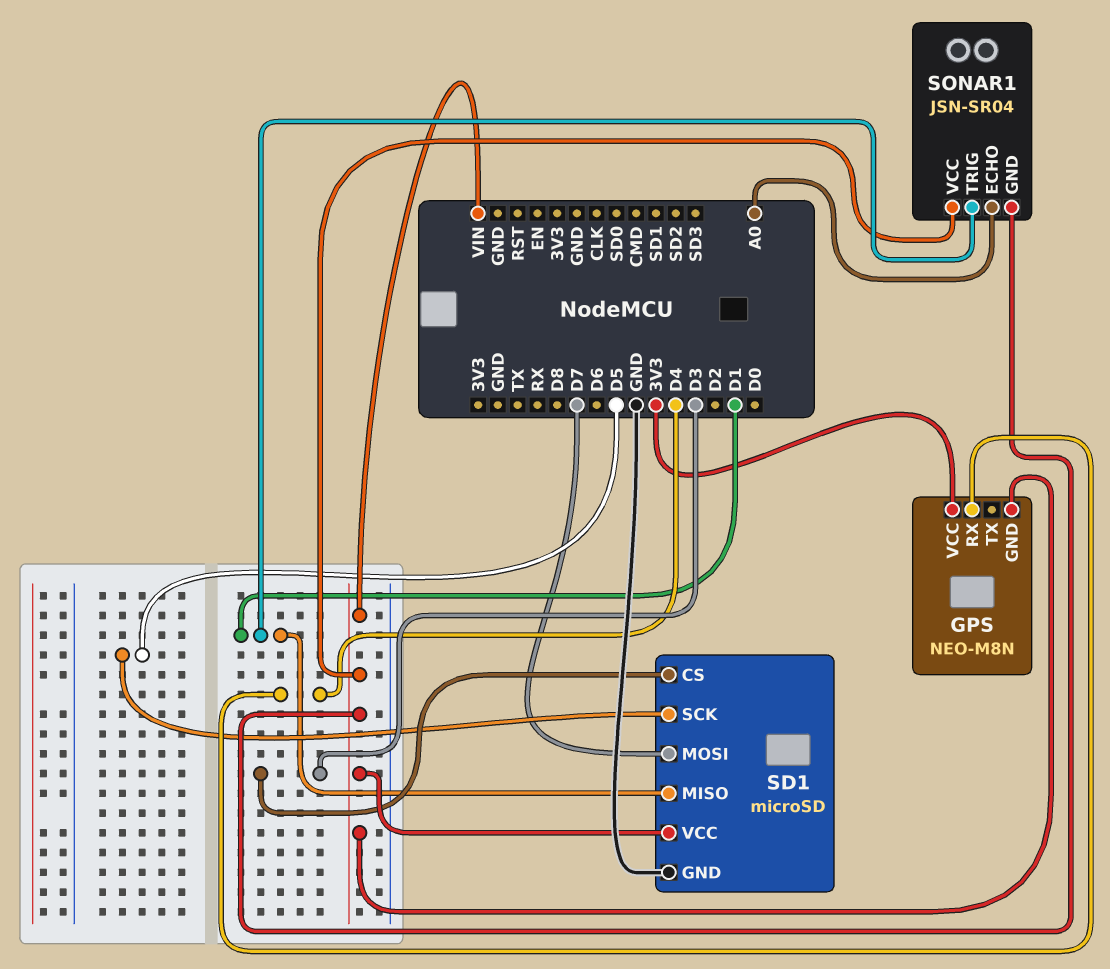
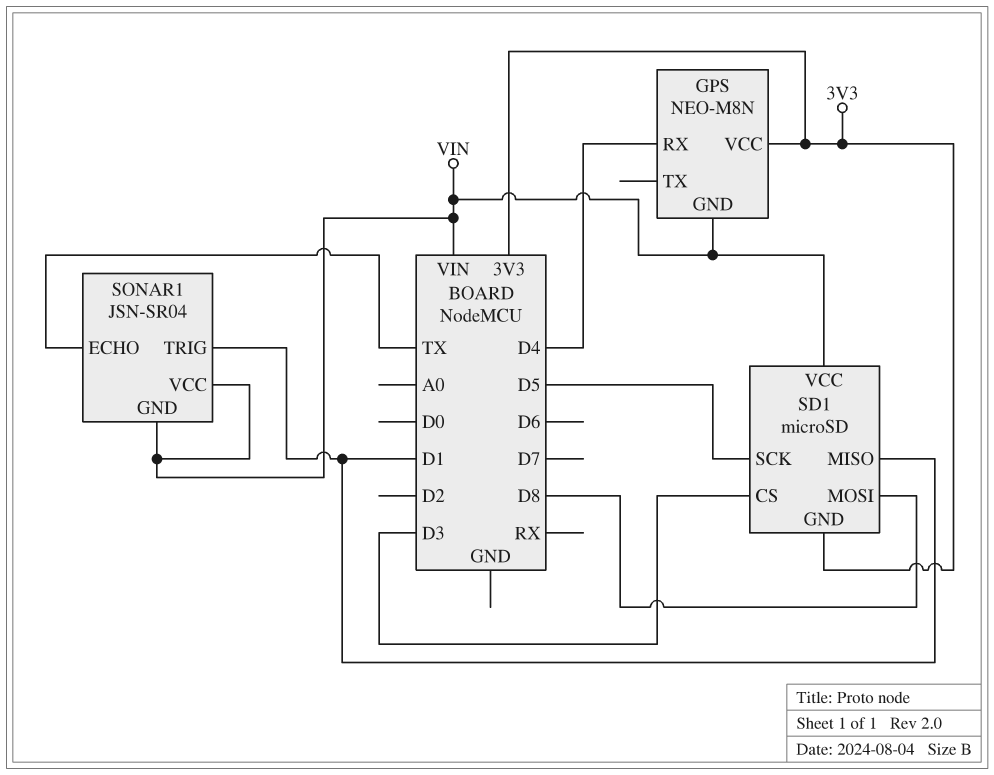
SD1 pin GND: GND -> 3V3
SD1 pin MOSI: D7 -> D8
SONAR1 pin ECHO: A0 -> TX

